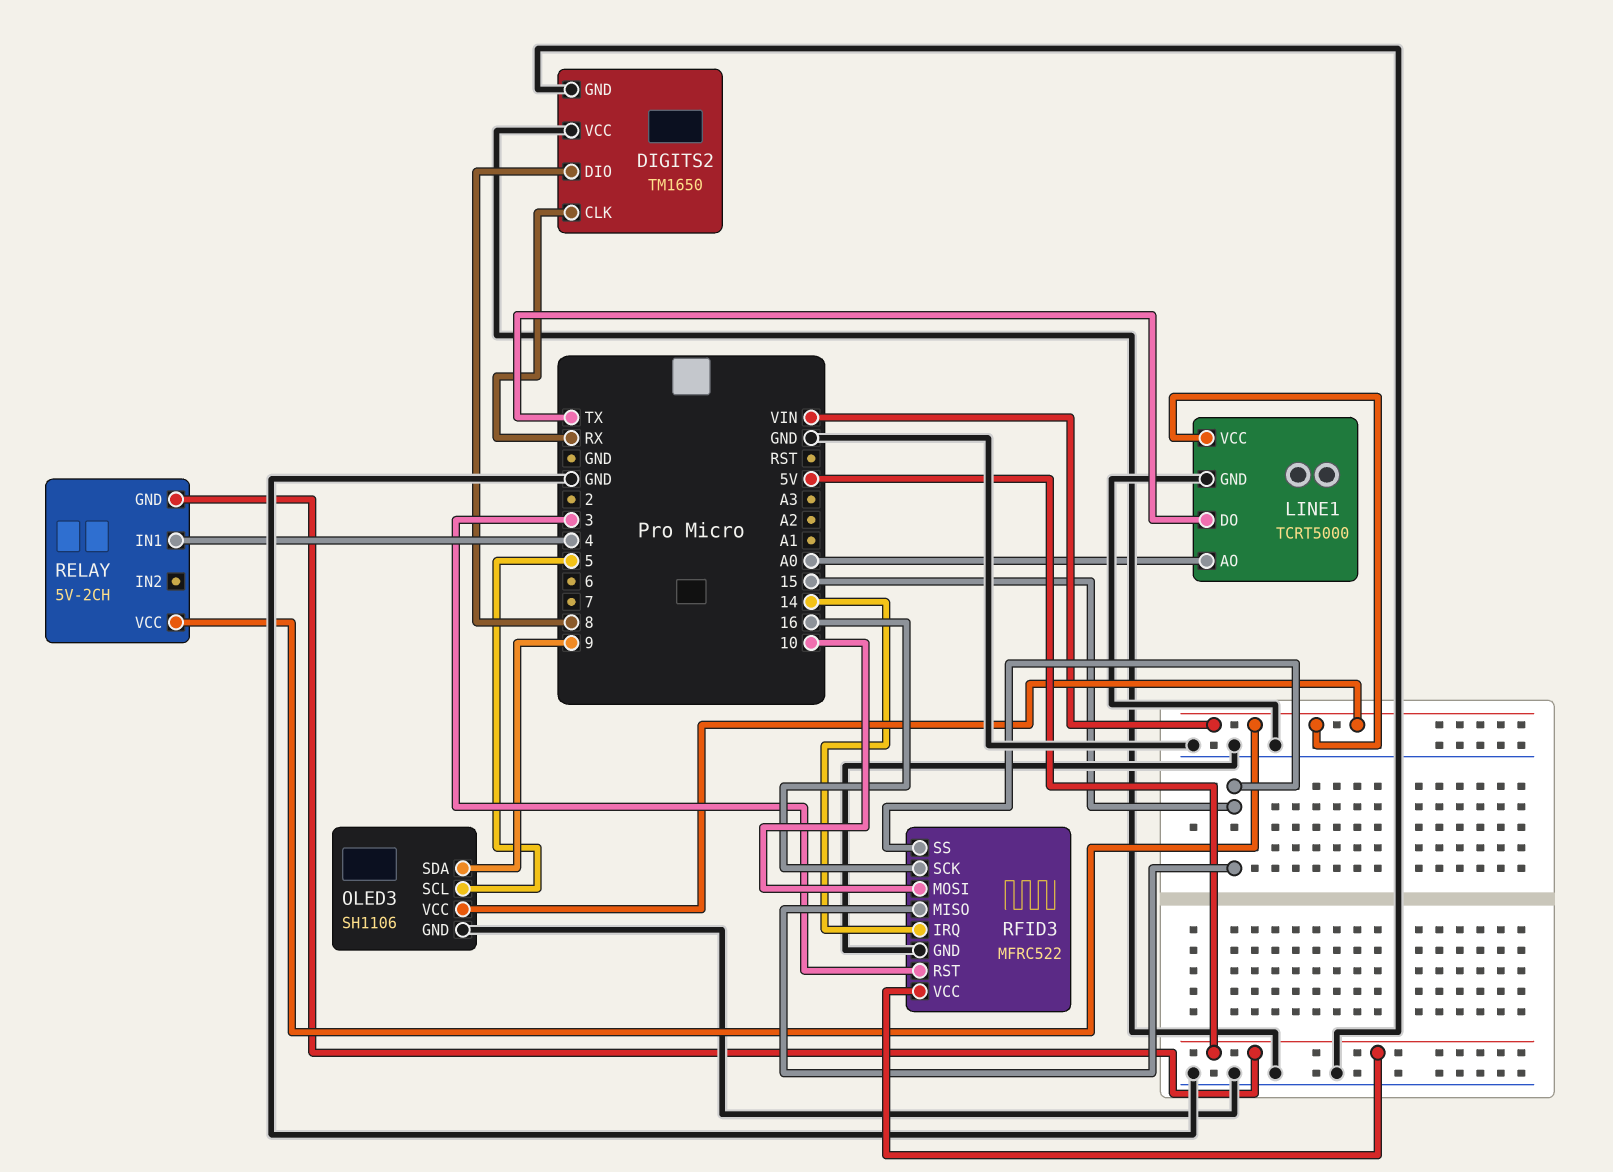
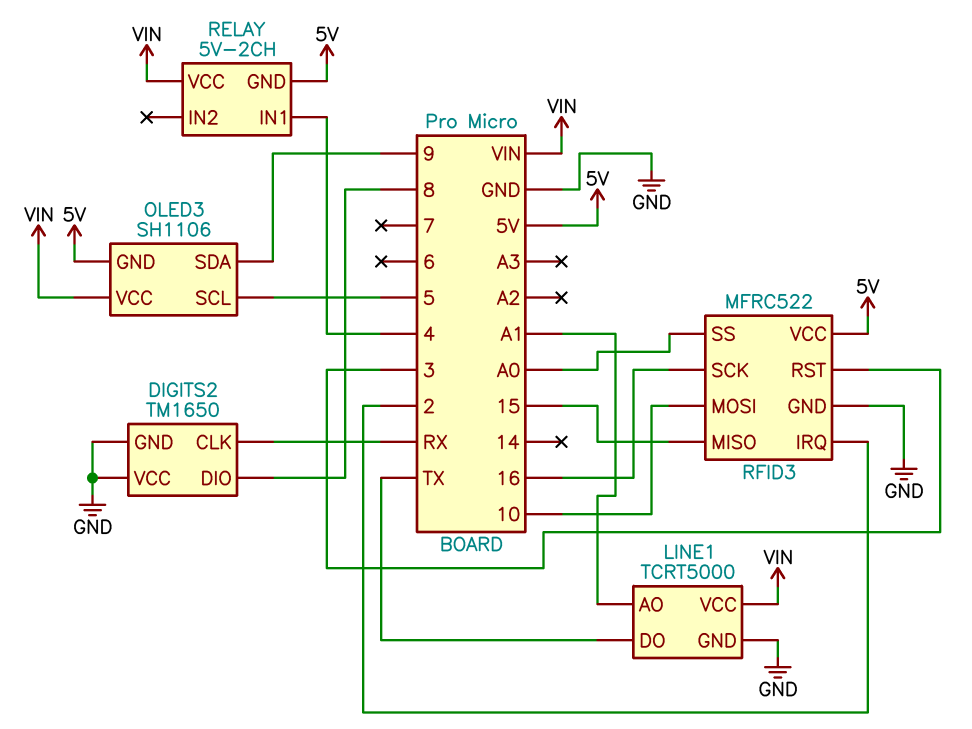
LINE1 pin AO: A0 -> A1
OLED3 pin GND: GND -> 5V
RFID3 pin IRQ: 14 -> 2
RFID3 pin SS: 15 -> A0

